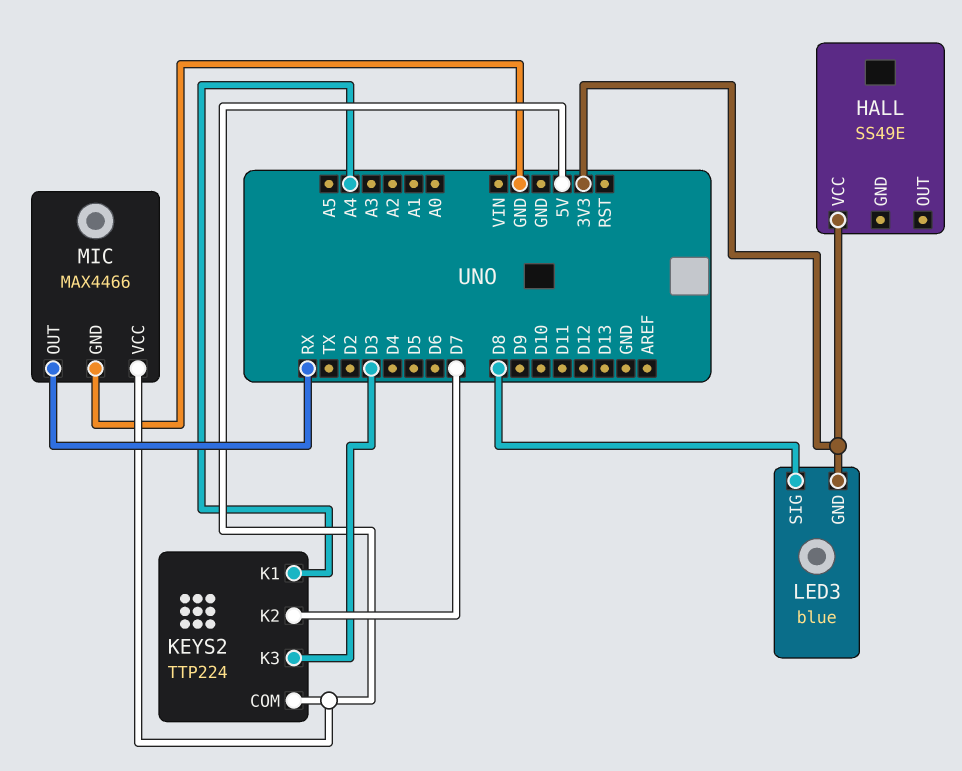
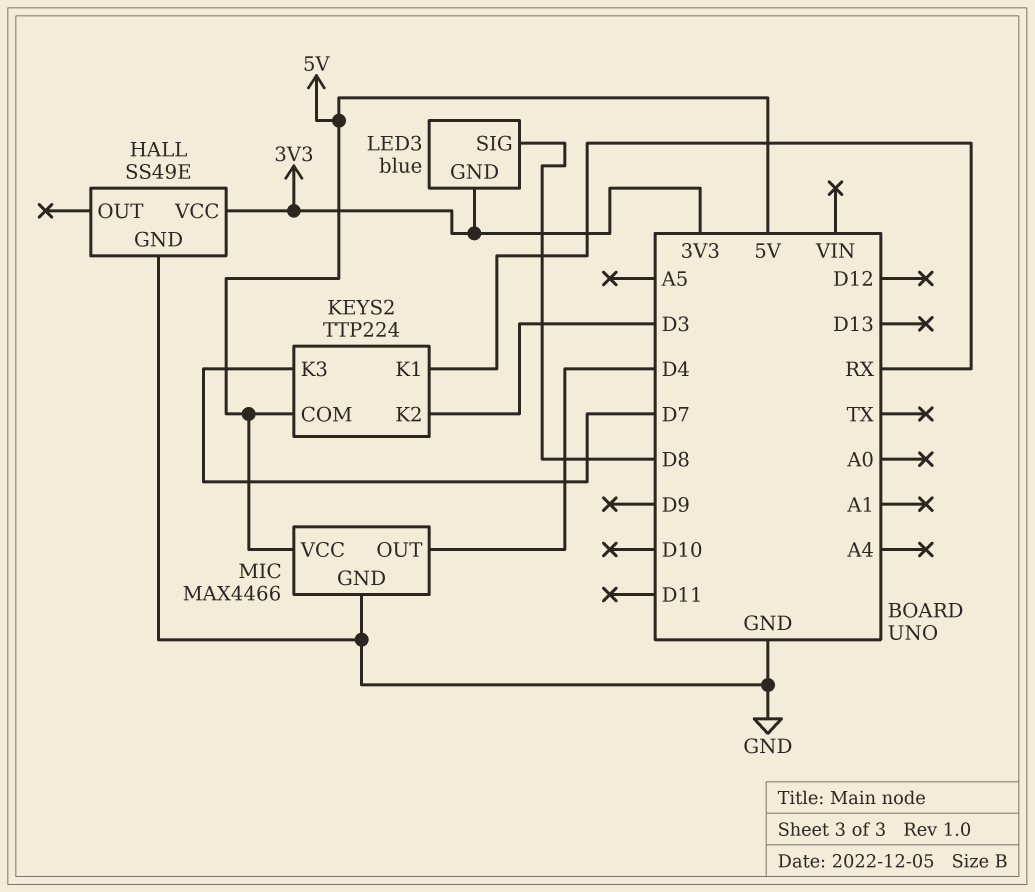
HALL pin GND: none -> GND
KEYS2 pin K1: A4 -> RX
KEYS2 pin K2: D7 -> D3
KEYS2 pin K3: D3 -> D7
MIC pin OUT: RX -> D4

